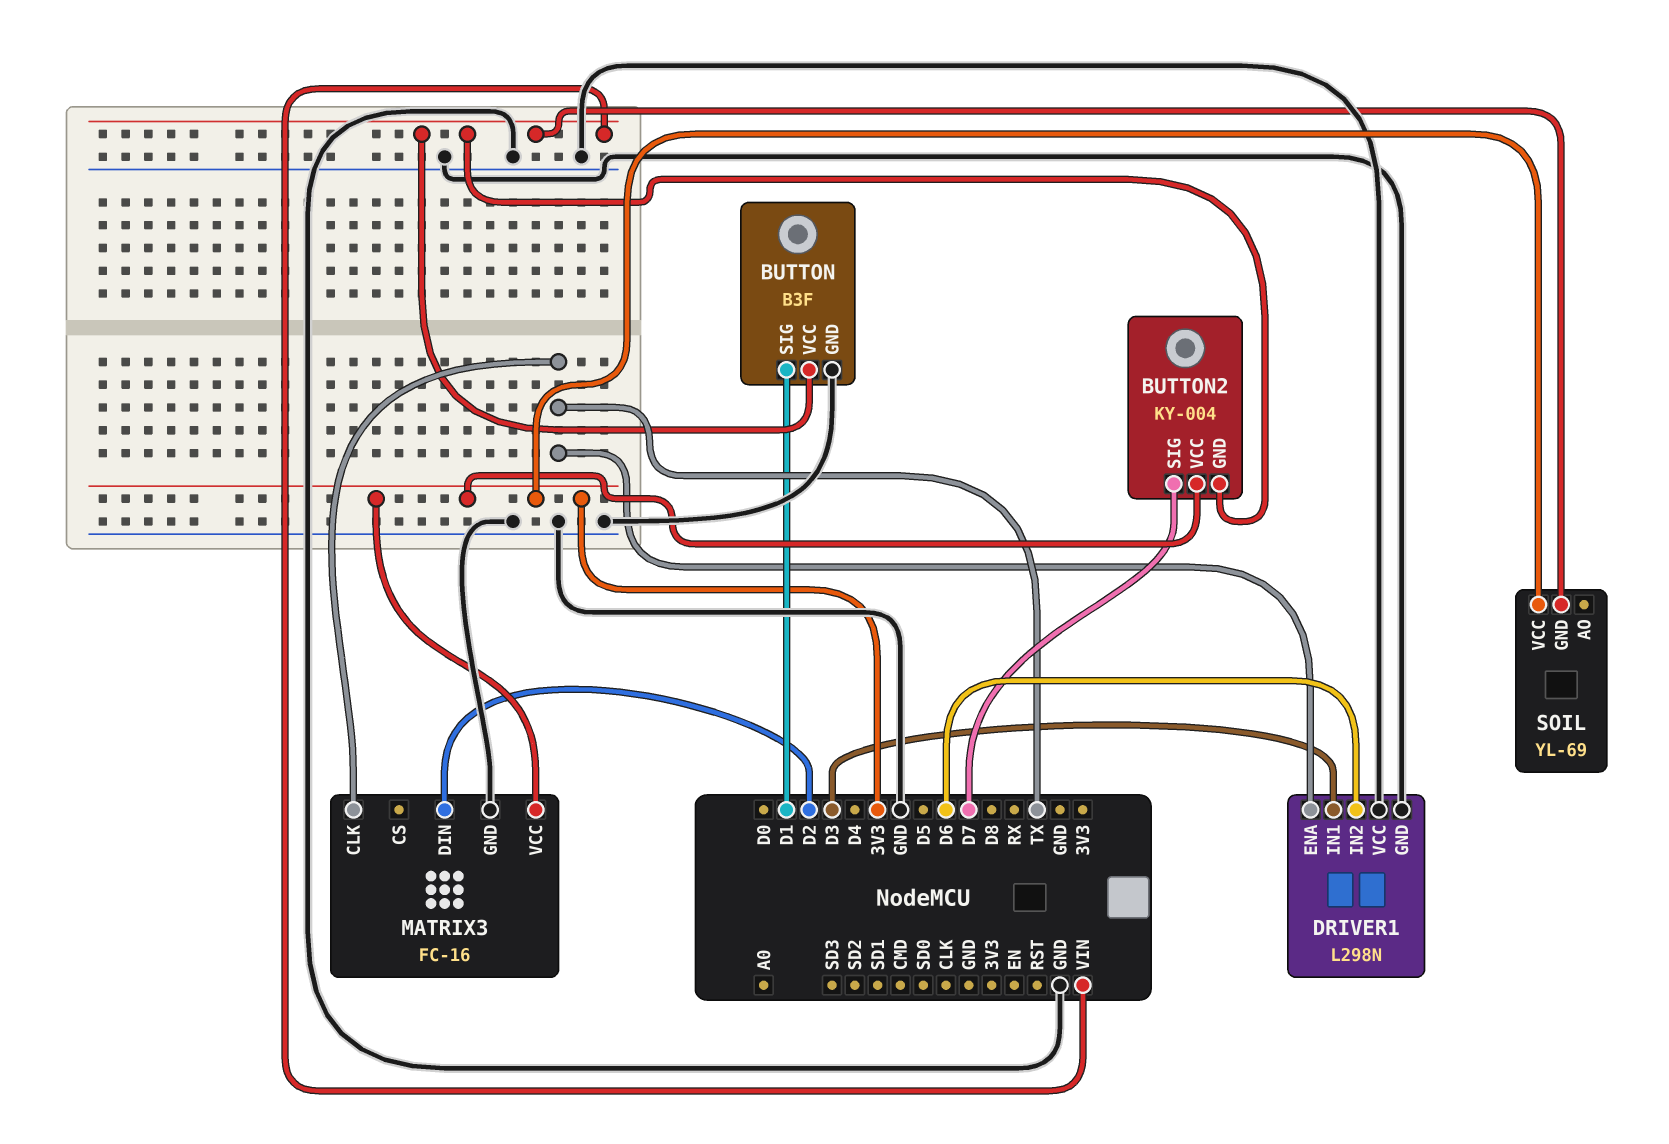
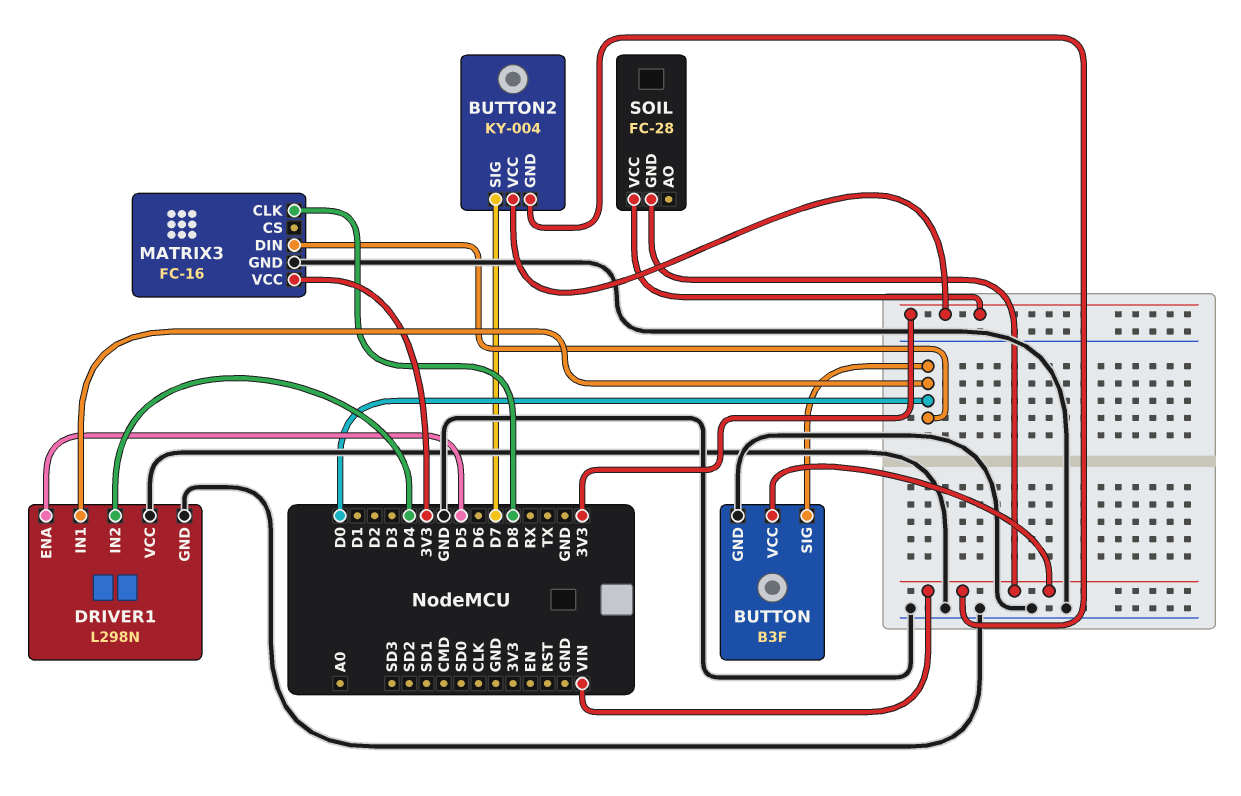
BUTTON pin SIG: D1 -> D0
DRIVER1 pin ENA: TX -> D5
DRIVER1 pin IN1: D3 -> D0
DRIVER1 pin IN2: D6 -> D4
MATRIX3 pin CLK: TX -> D8
MATRIX3 pin DIN: D2 -> D0
SOIL: YL-69 -> FC-28

